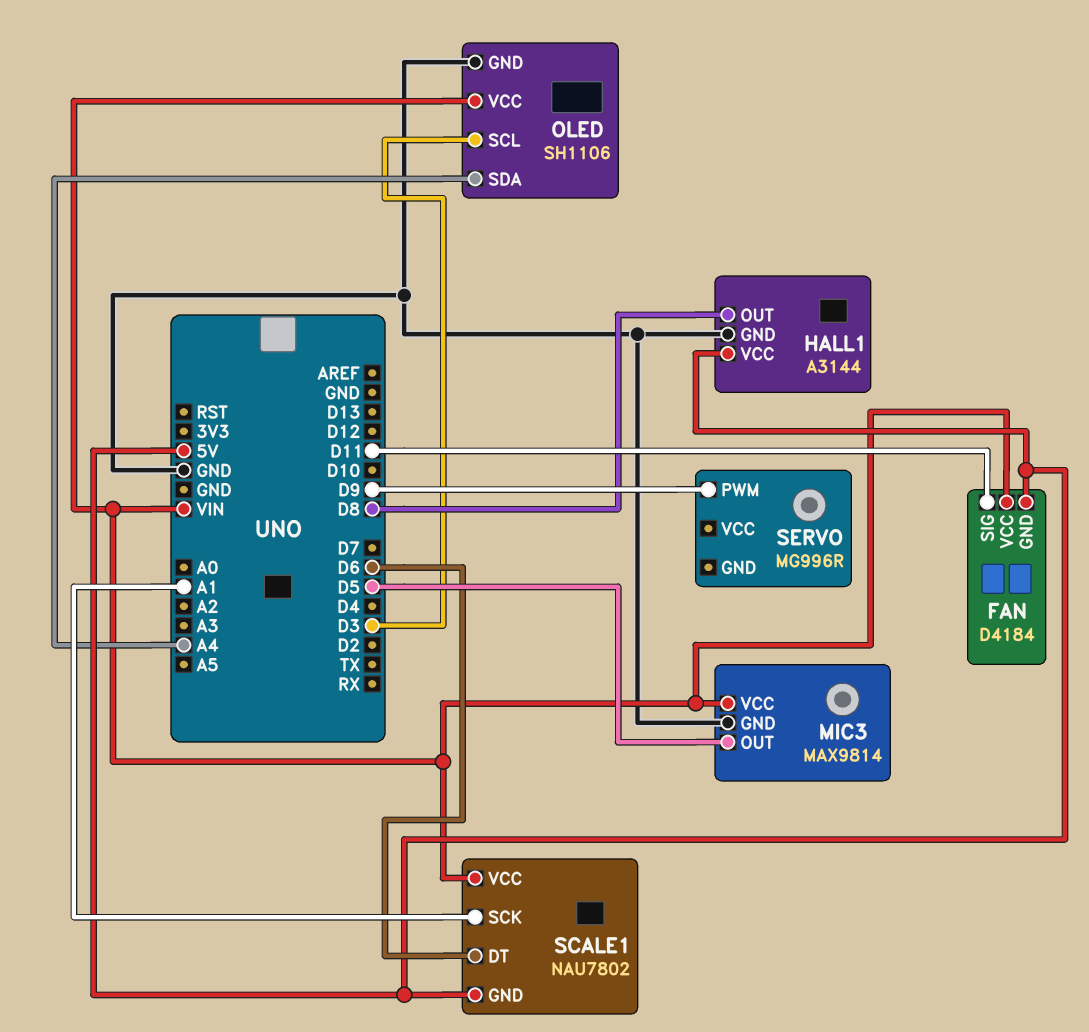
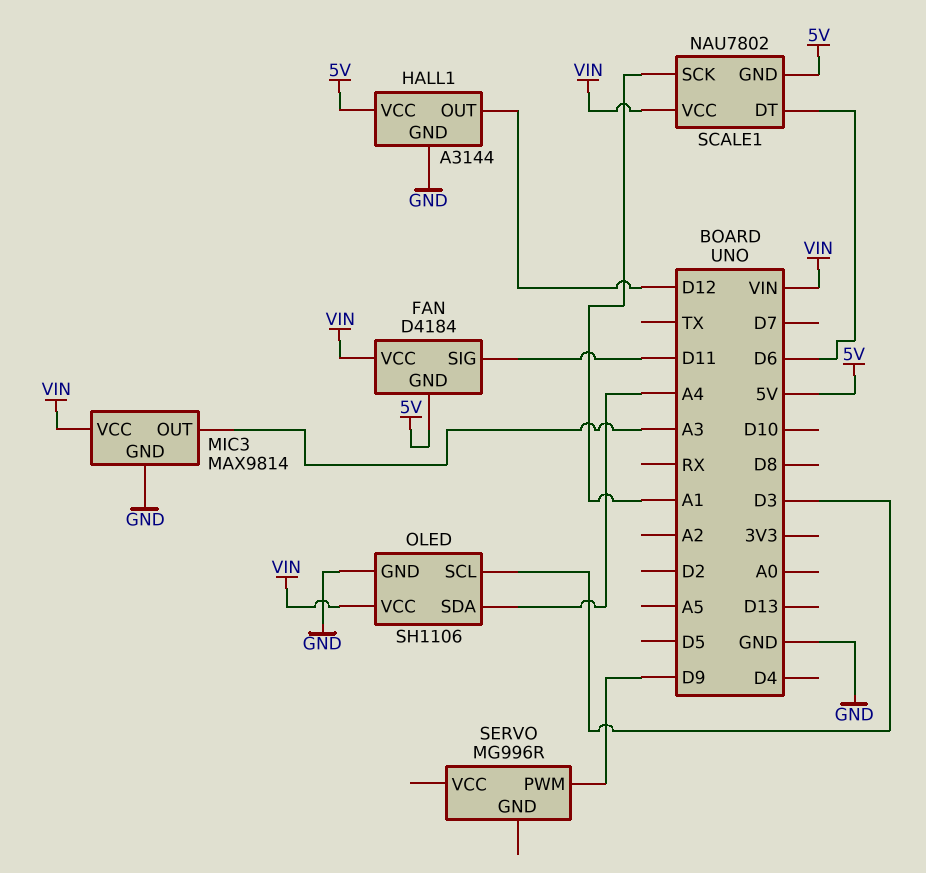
HALL1 pin OUT: D8 -> D12
MIC3 pin OUT: D5 -> A3

